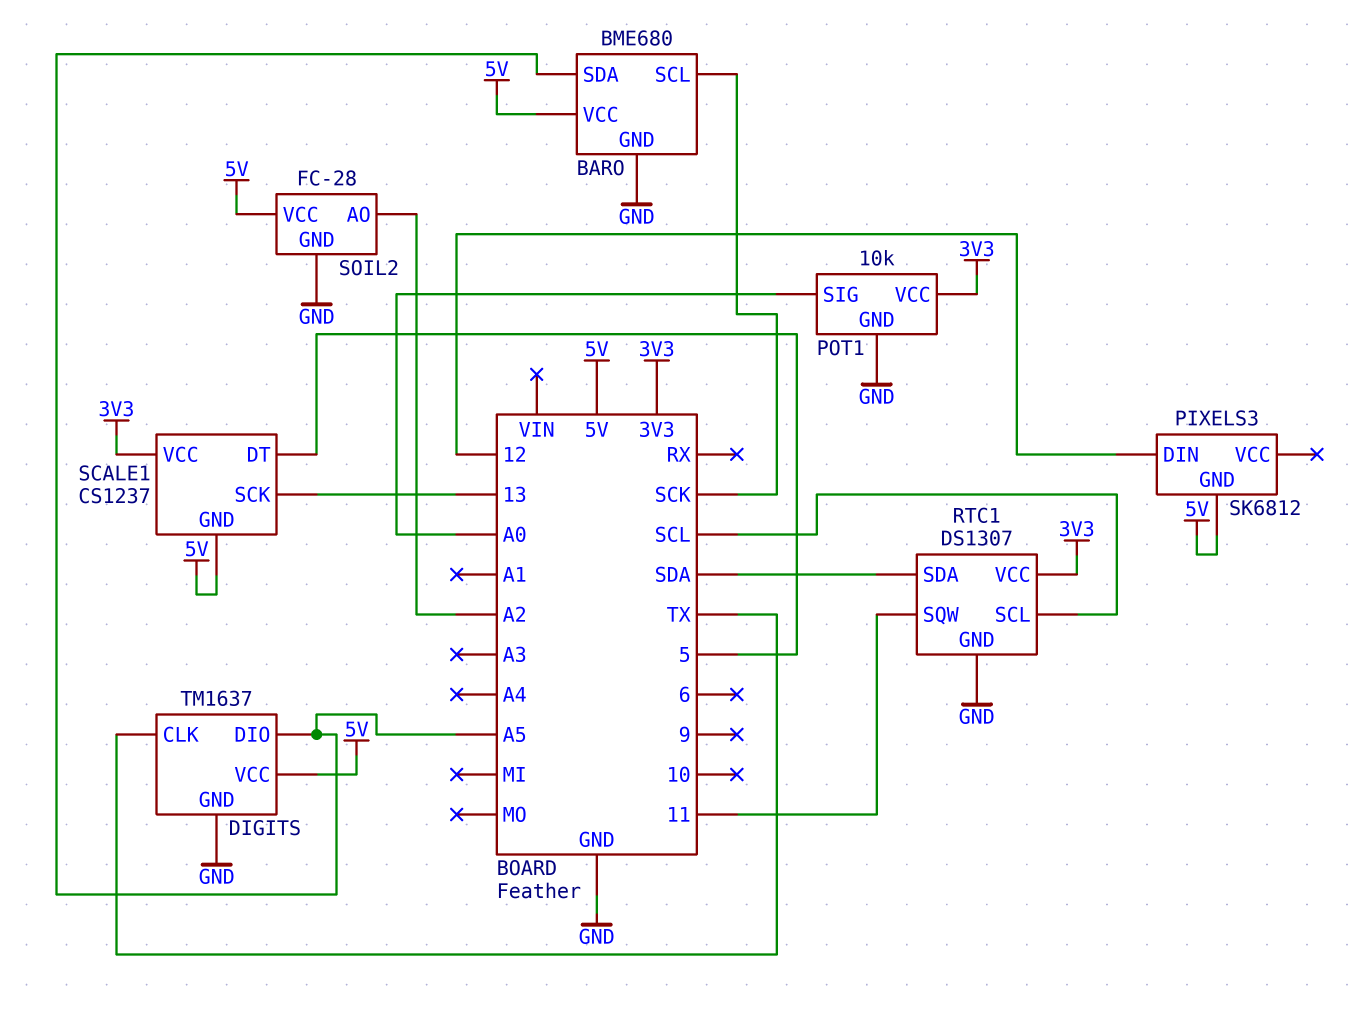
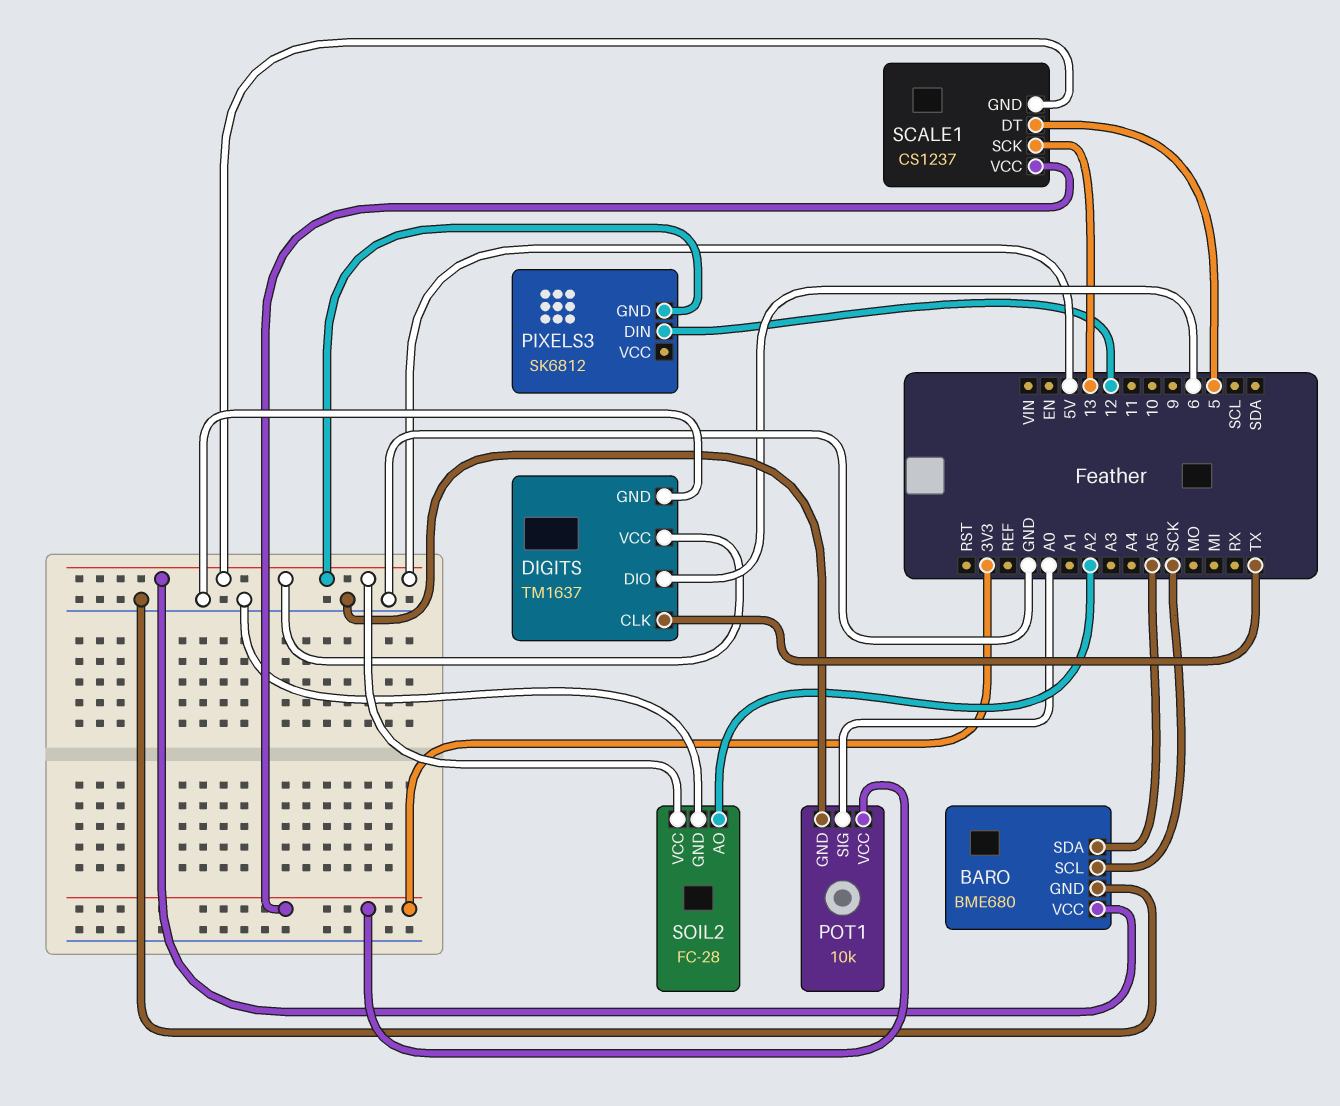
DIGITS pin DIO: A5 -> 6
RTC1: DS1307 -> none
RTC1 pin GND: GND -> none
RTC1 pin SCL: SCL -> none
RTC1 pin SDA: SDA -> none
RTC1 pin SQW: 11 -> none
RTC1 pin VCC: 3V3 -> none

